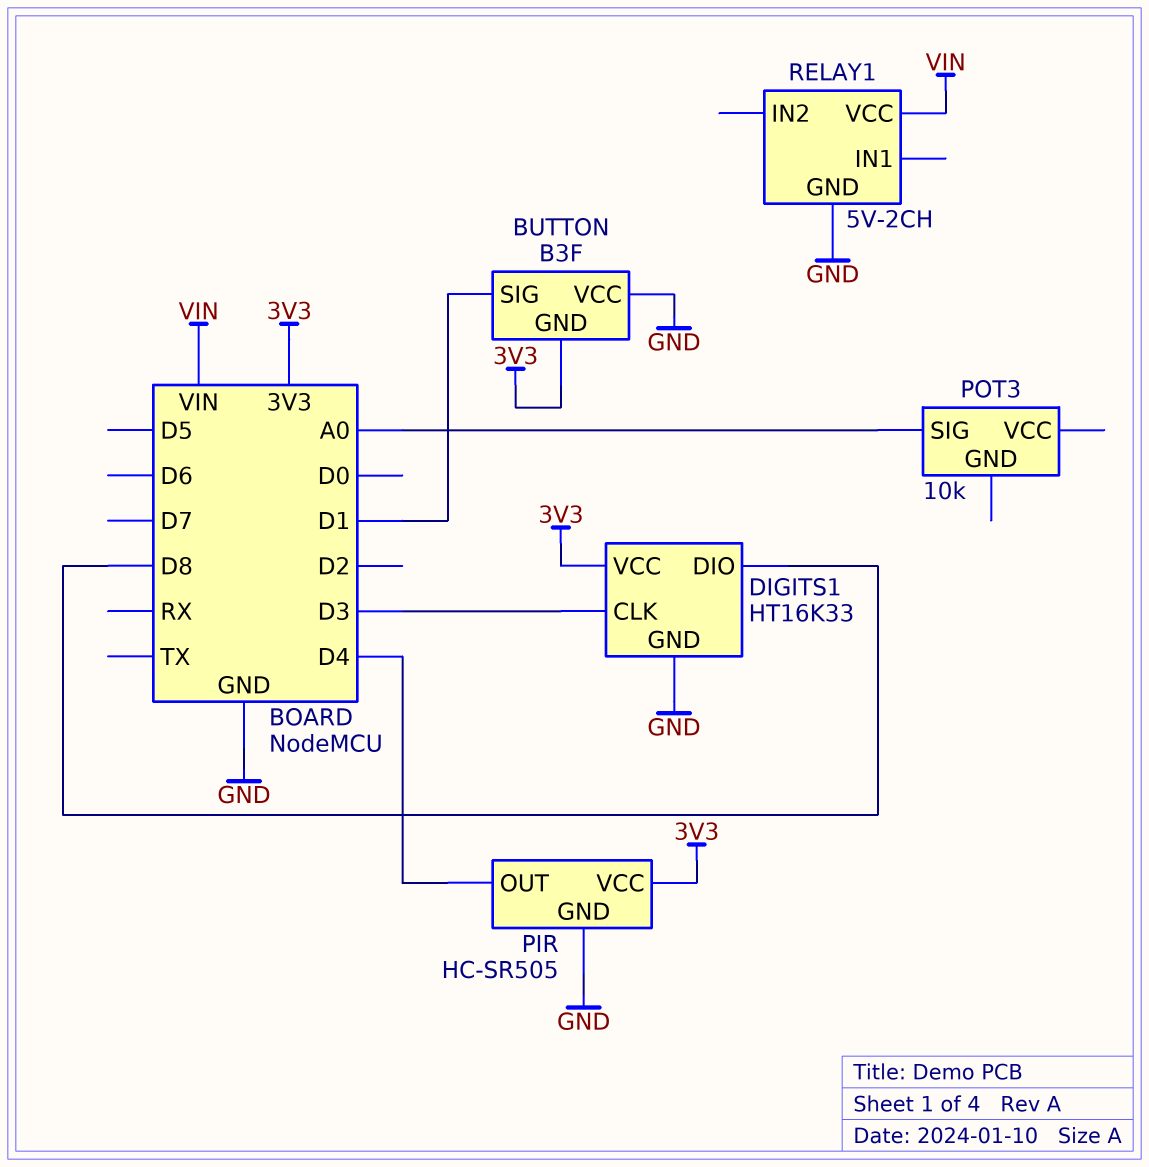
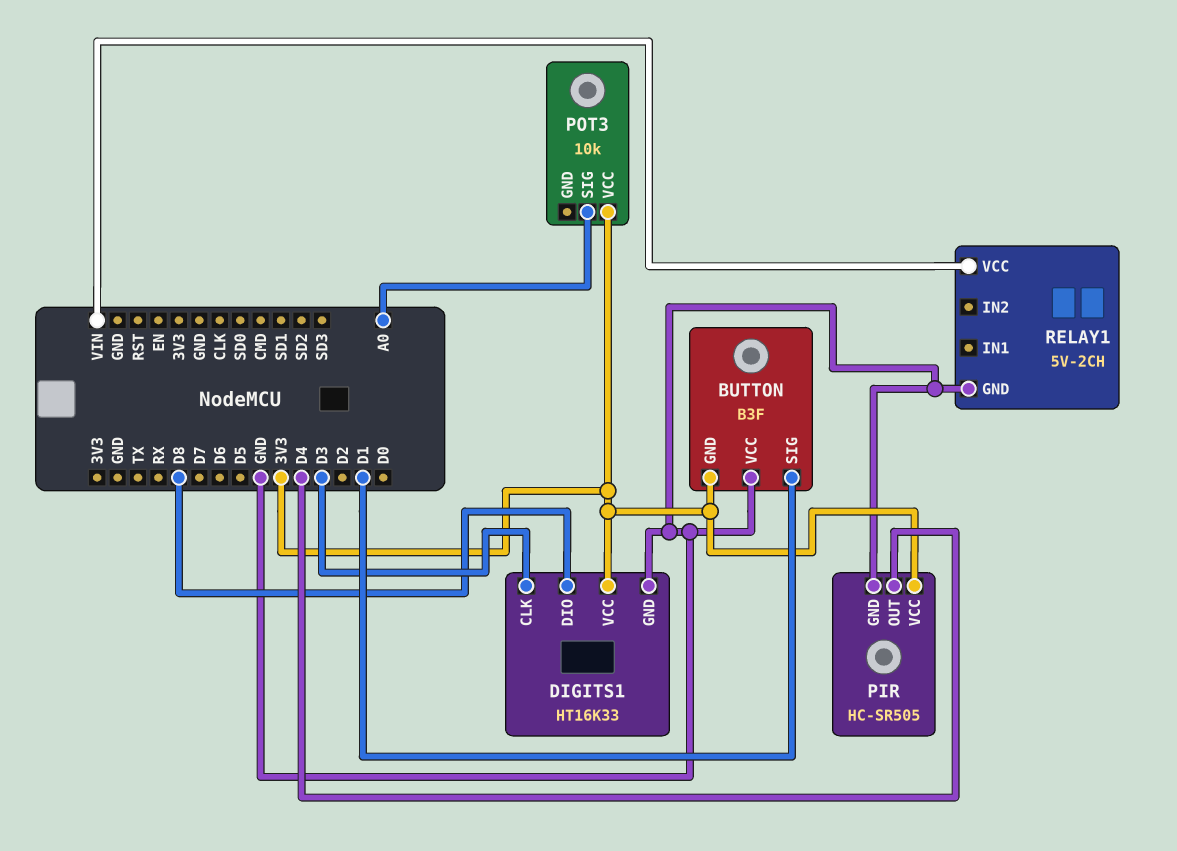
POT3 pin VCC: none -> 3V3

